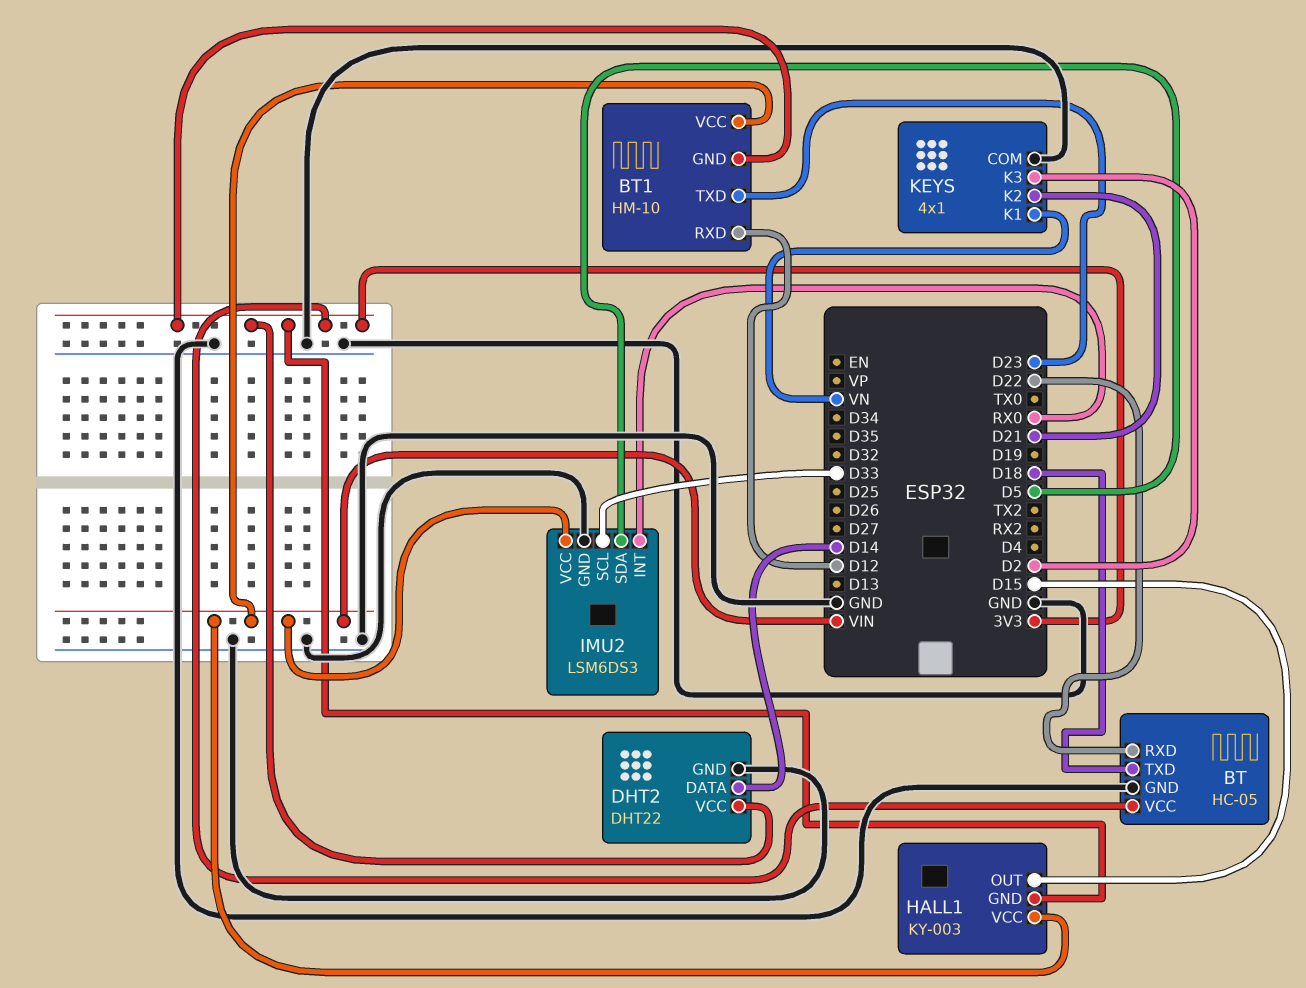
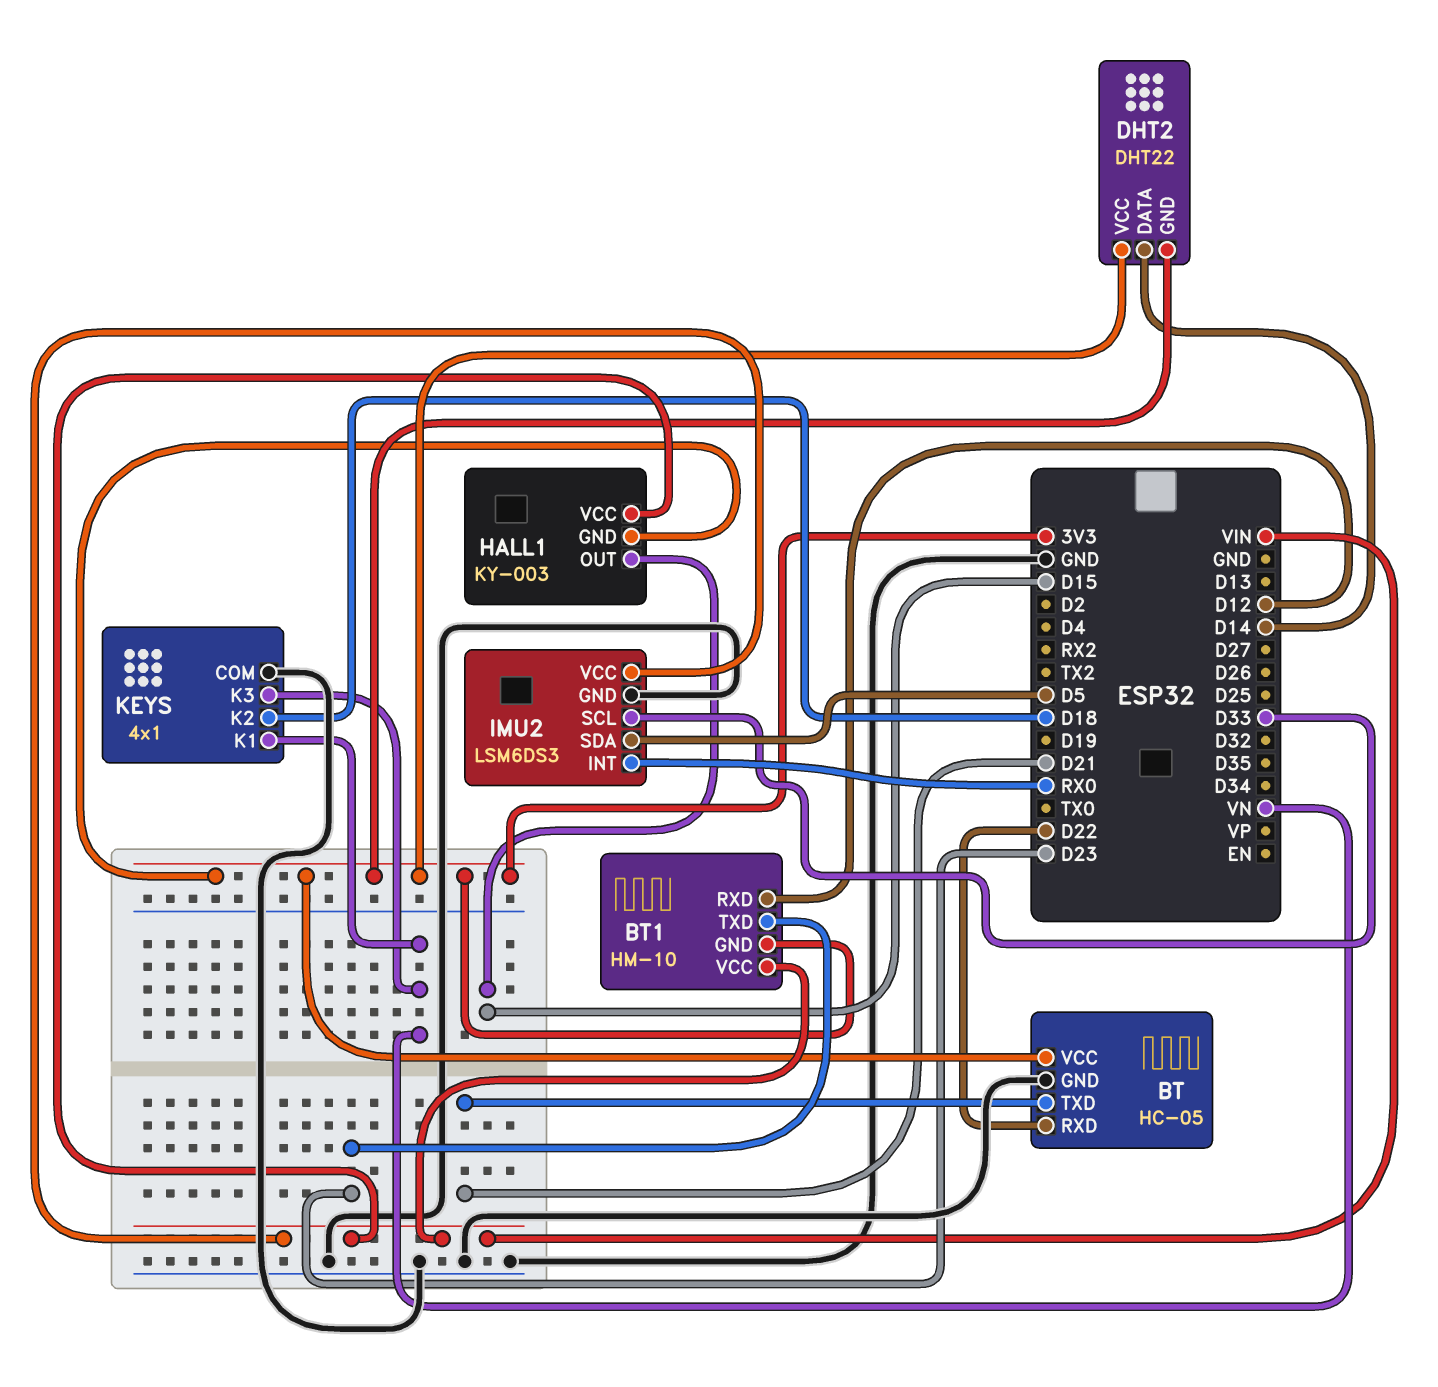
BT pin TXD: D18 -> D21
DHT2 pin GND: GND -> 3V3
KEYS pin K2: D21 -> D18
KEYS pin K3: D2 -> VN

